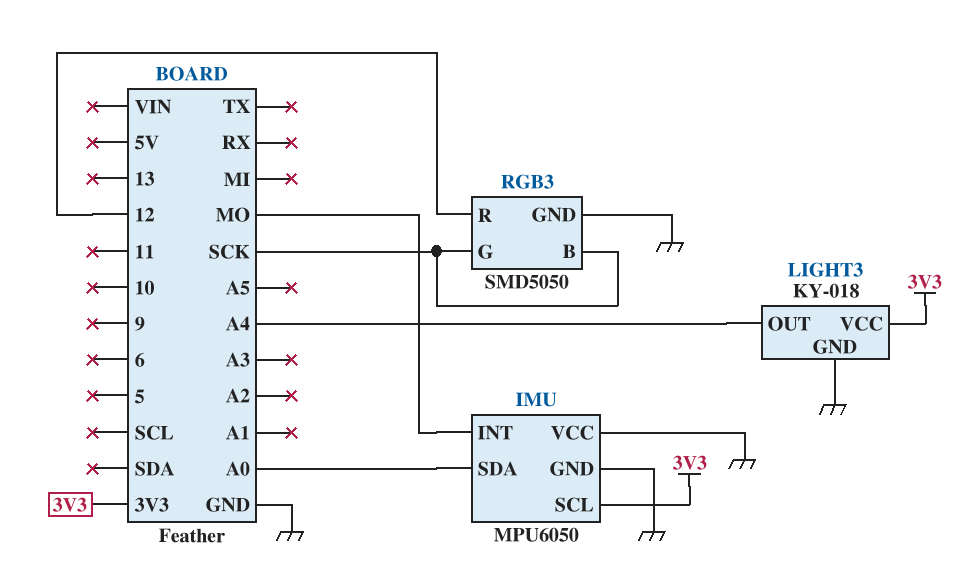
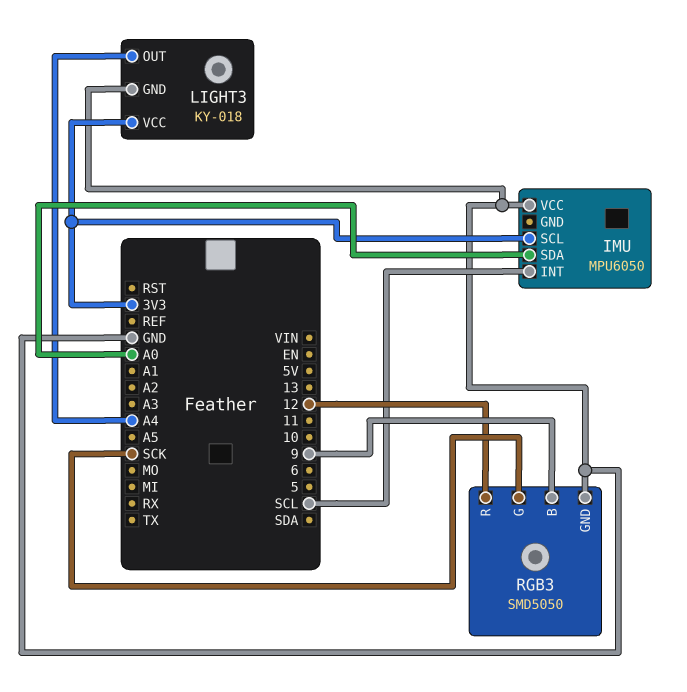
IMU pin GND: GND -> none
IMU pin INT: MO -> SCL
RGB3 pin B: SCK -> 9

